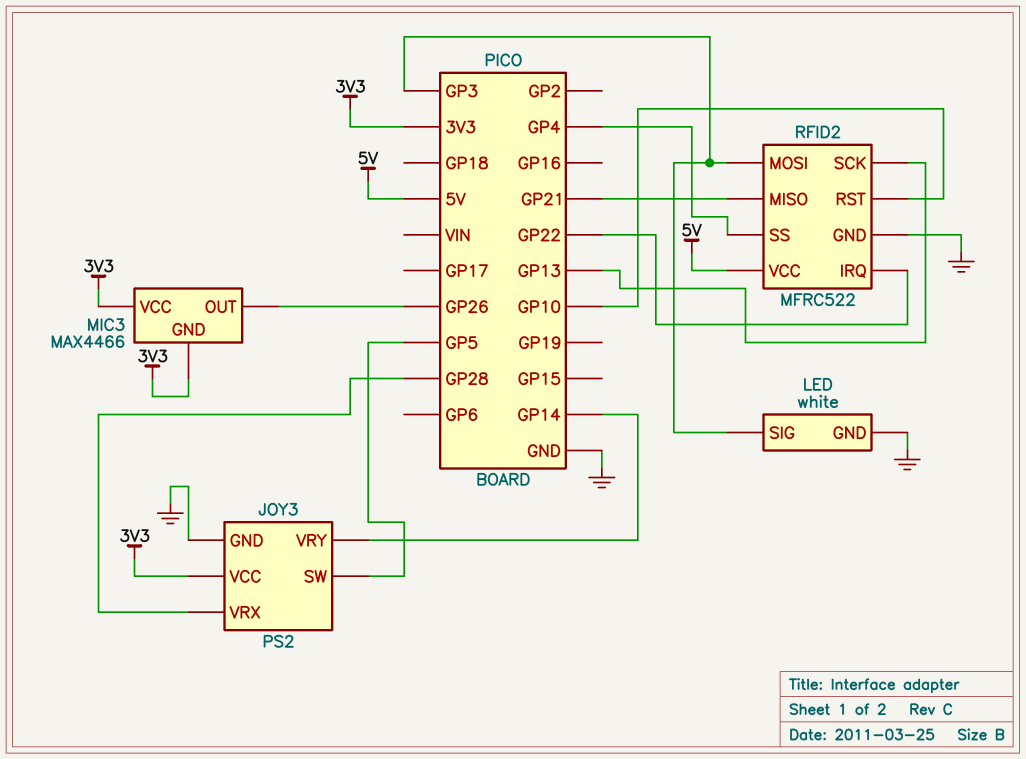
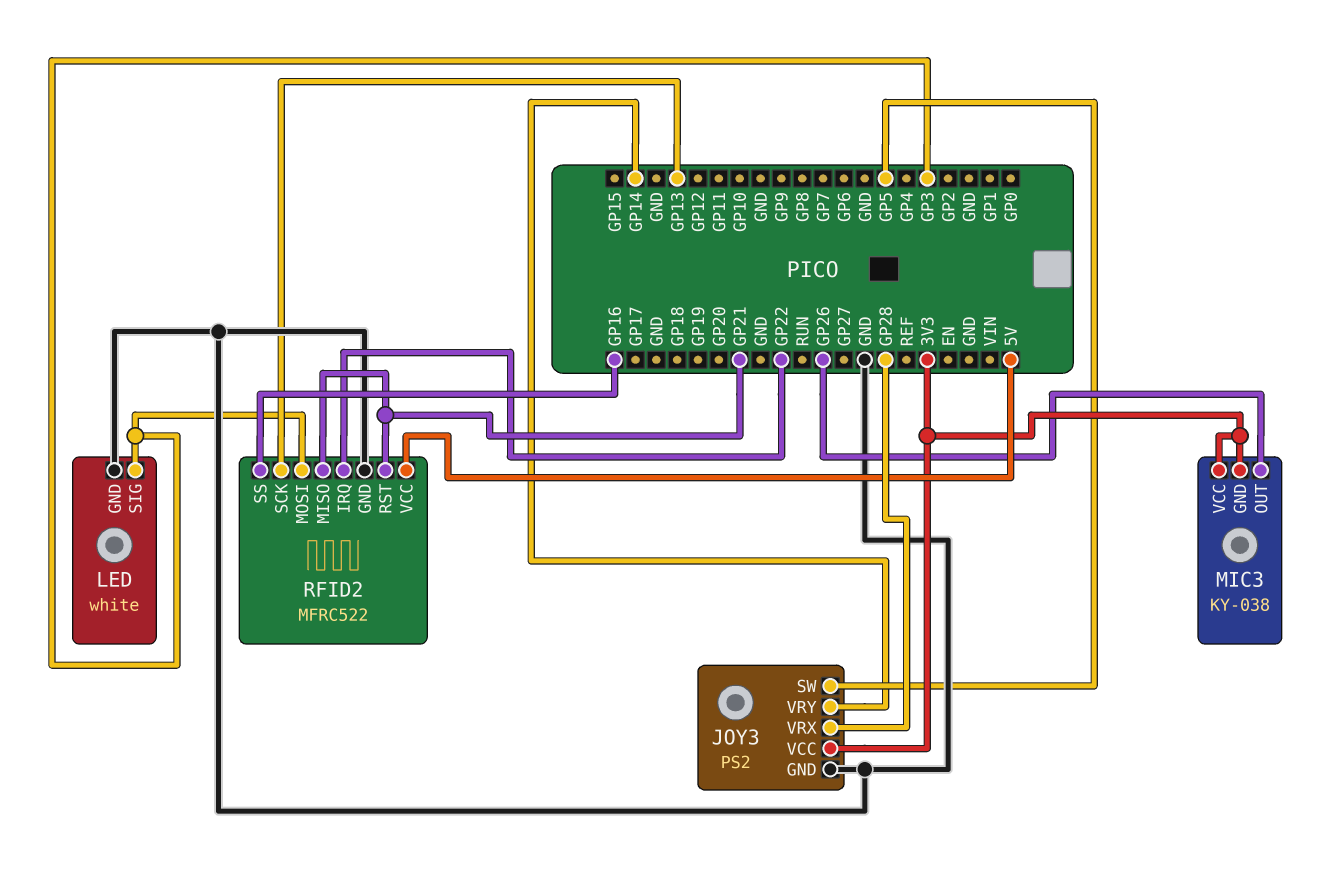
MIC3: MAX4466 -> KY-038
RFID2 pin RST: GP10 -> GP21
RFID2 pin SS: GP4 -> GP16

